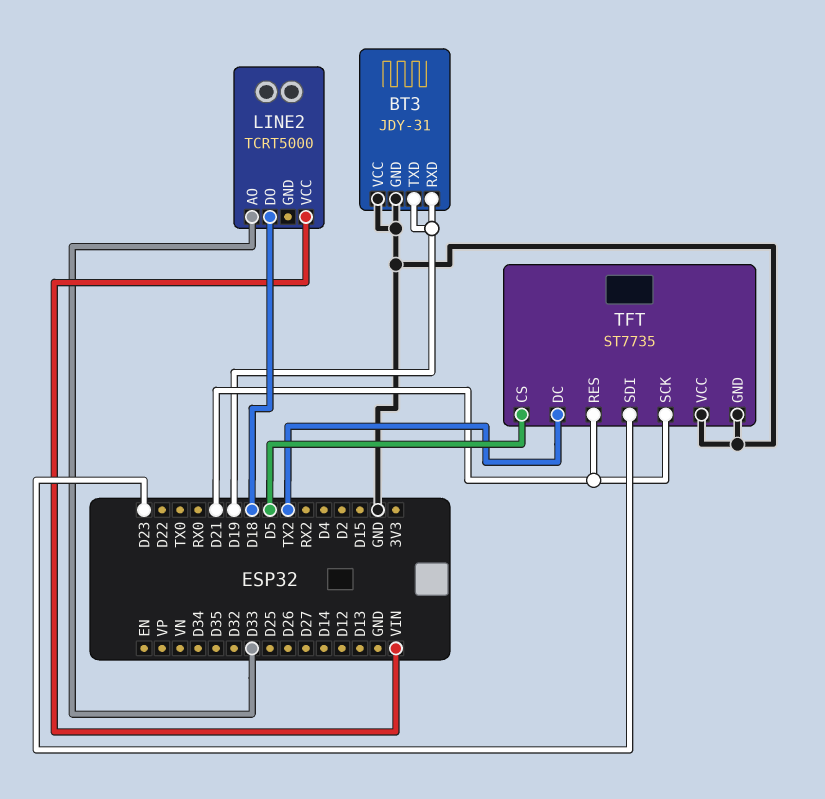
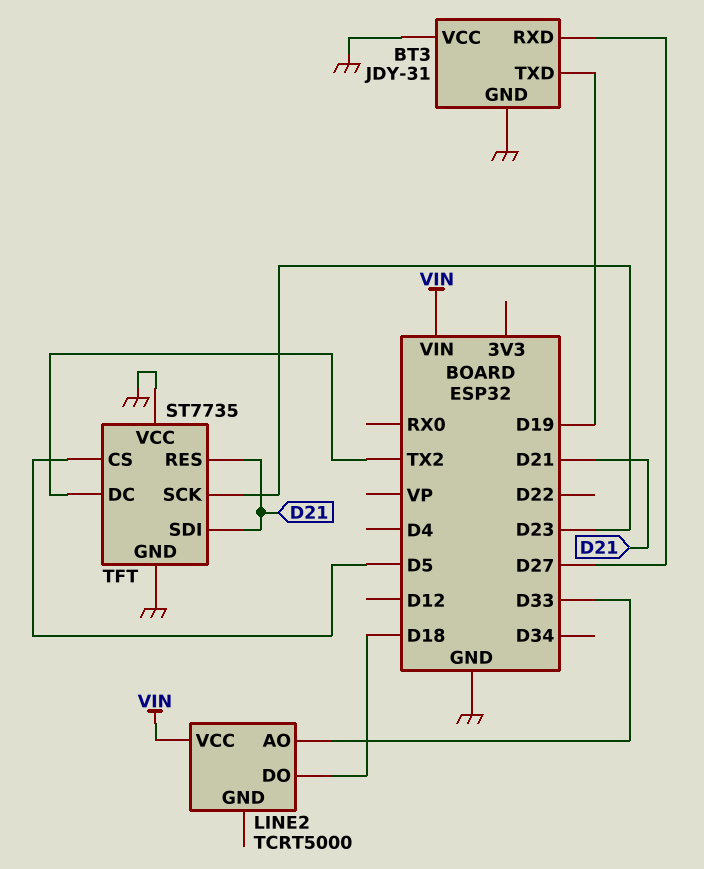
BT3 pin RXD: D19 -> D27
TFT pin SCK: D21 -> D23
TFT pin SDI: D23 -> D21

